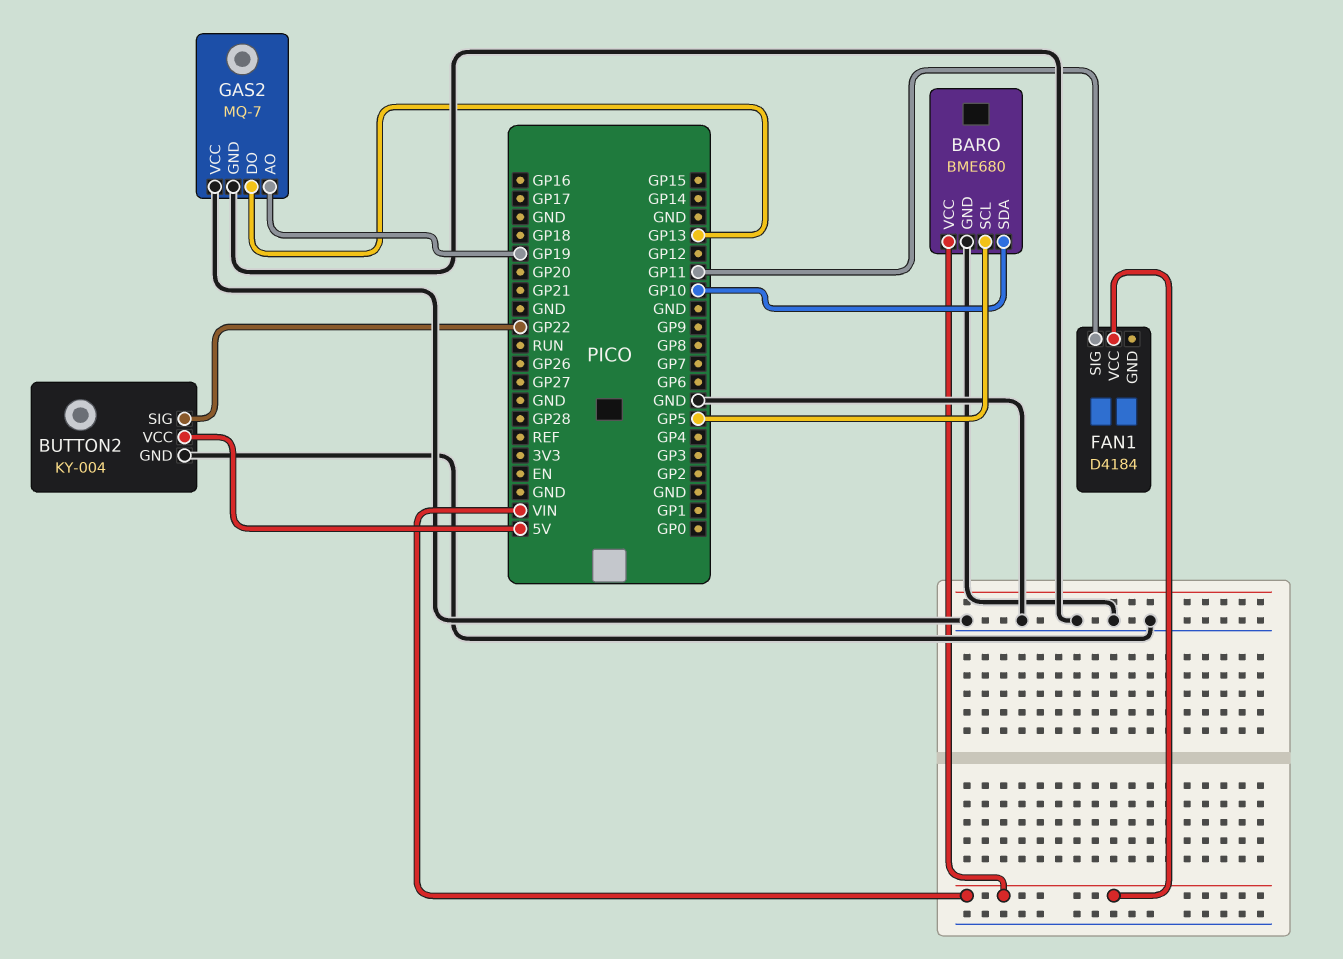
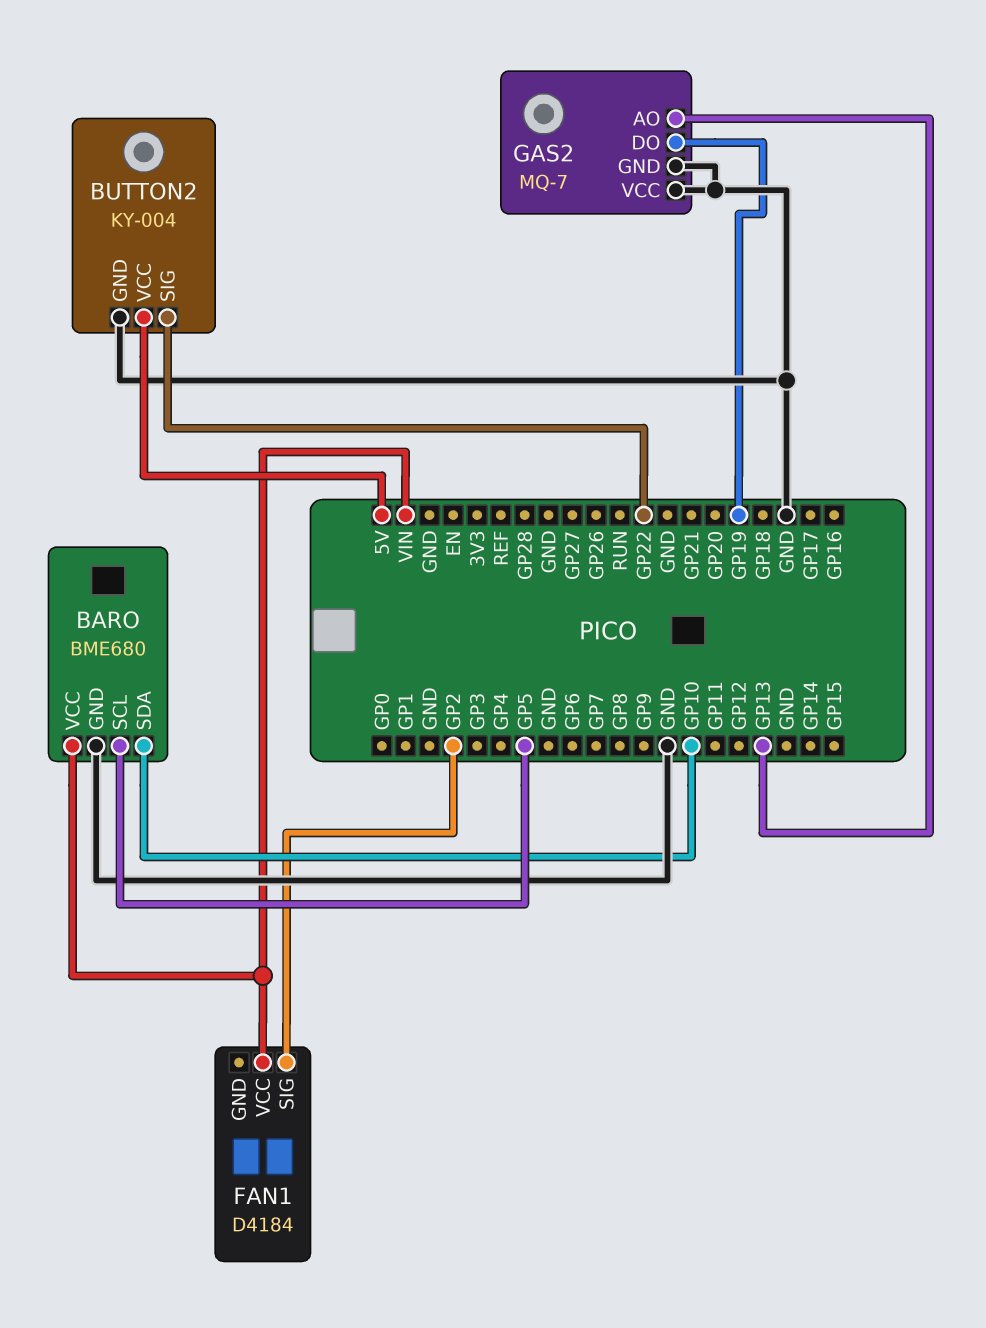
FAN1 pin SIG: GP11 -> GP2
GAS2 pin AO: GP19 -> GP13
GAS2 pin DO: GP13 -> GP19

